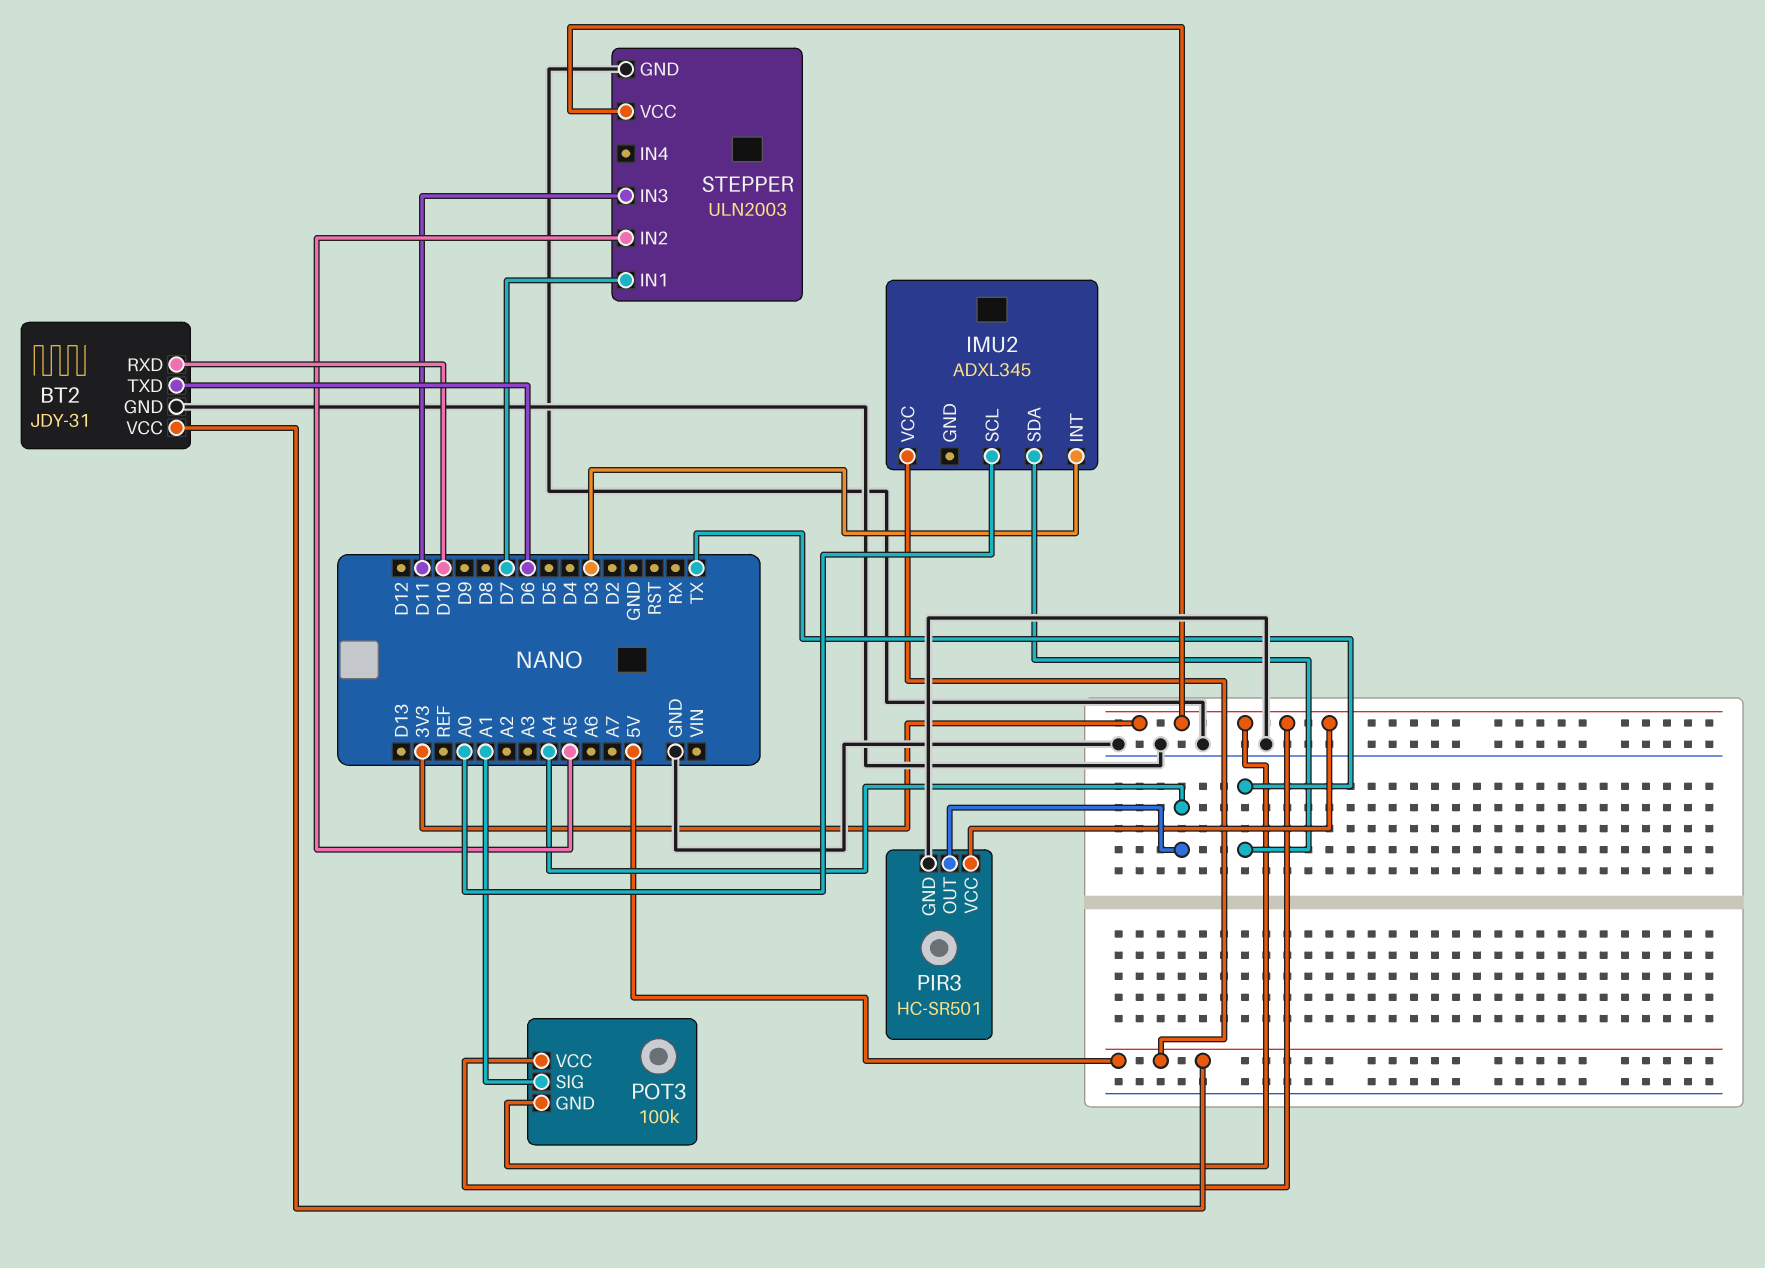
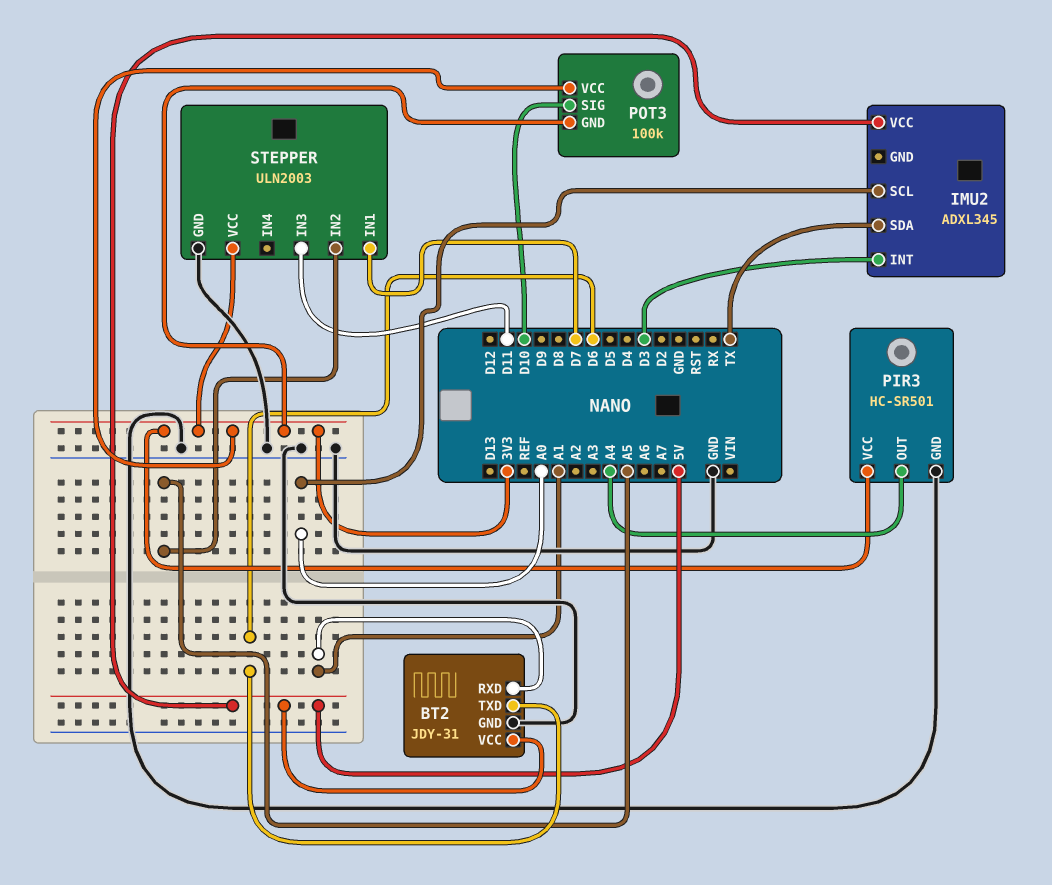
BT2 pin RXD: D10 -> A1
POT3 pin SIG: A1 -> D10

